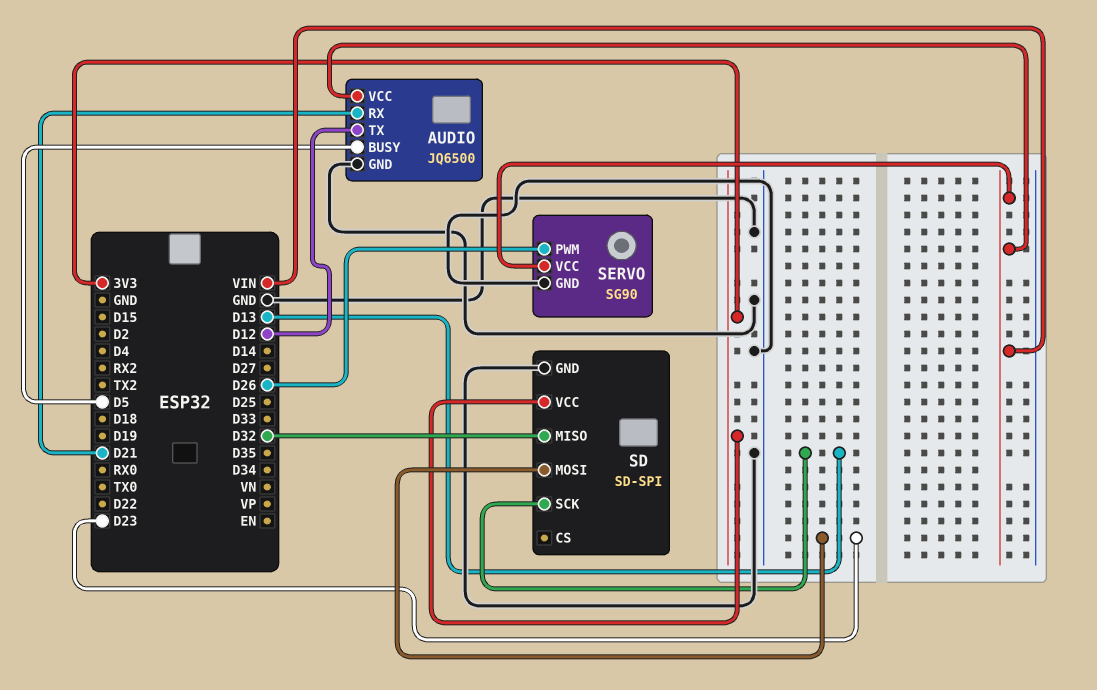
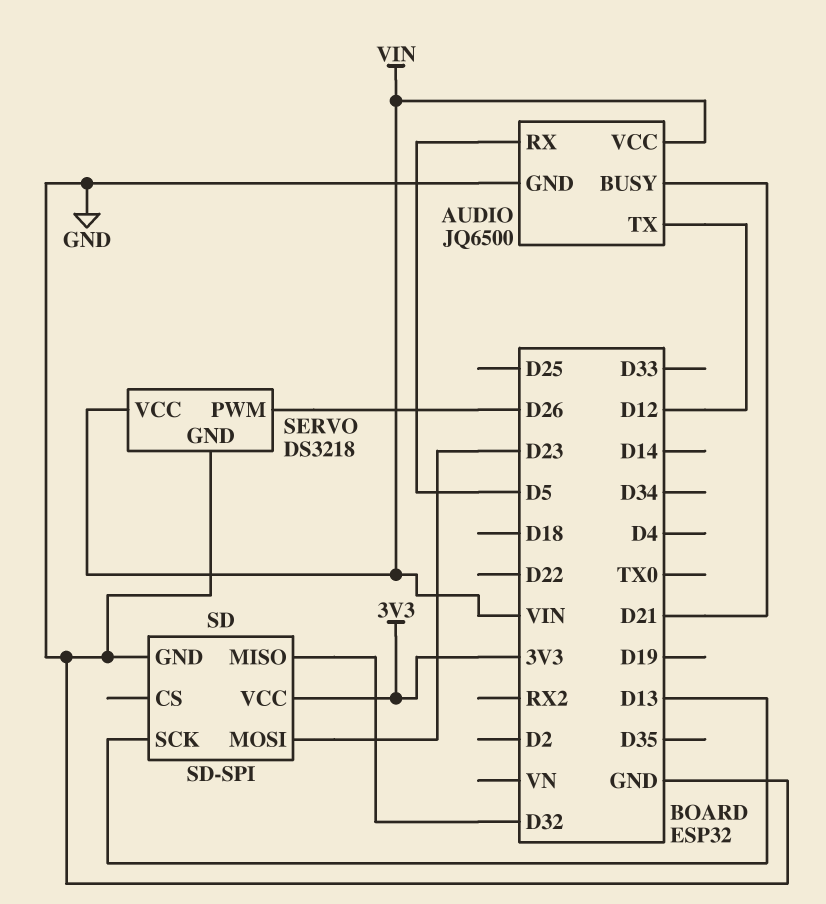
AUDIO pin BUSY: D5 -> D21
AUDIO pin RX: D21 -> D5
SERVO: SG90 -> DS3218

